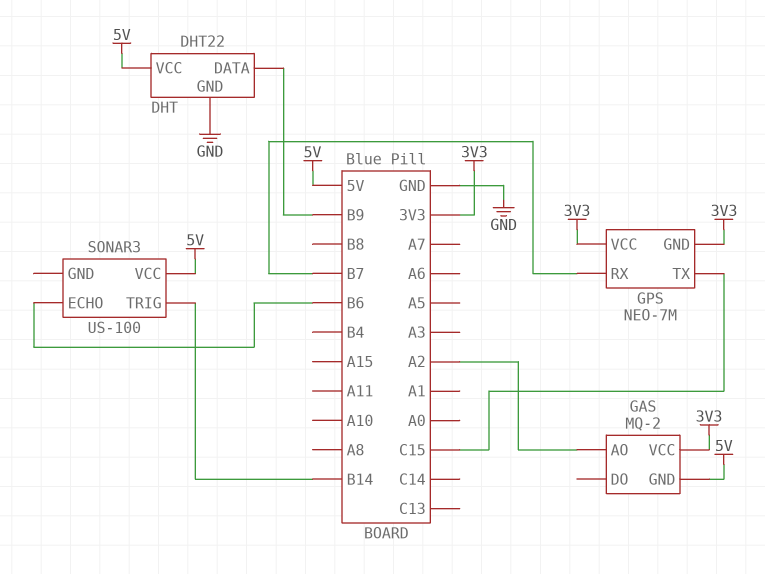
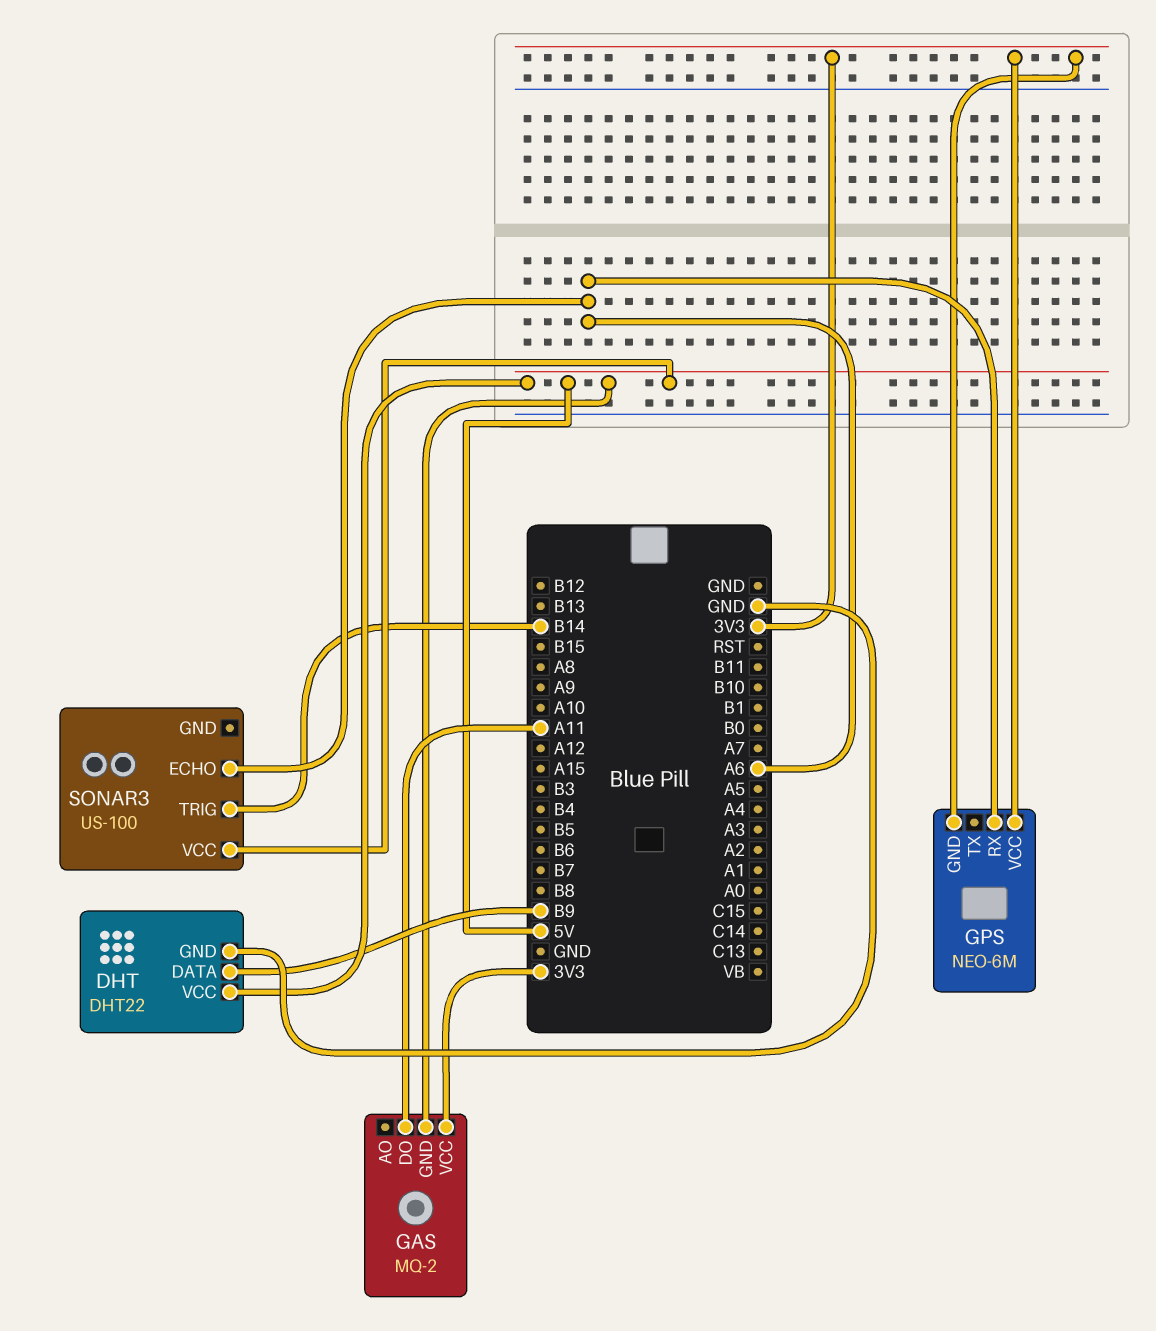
GAS pin AO: A2 -> none
GAS pin DO: none -> A11
GPS: NEO-7M -> NEO-6M
GPS pin RX: B7 -> A6
GPS pin TX: C15 -> none
SONAR3 pin ECHO: B6 -> A6

